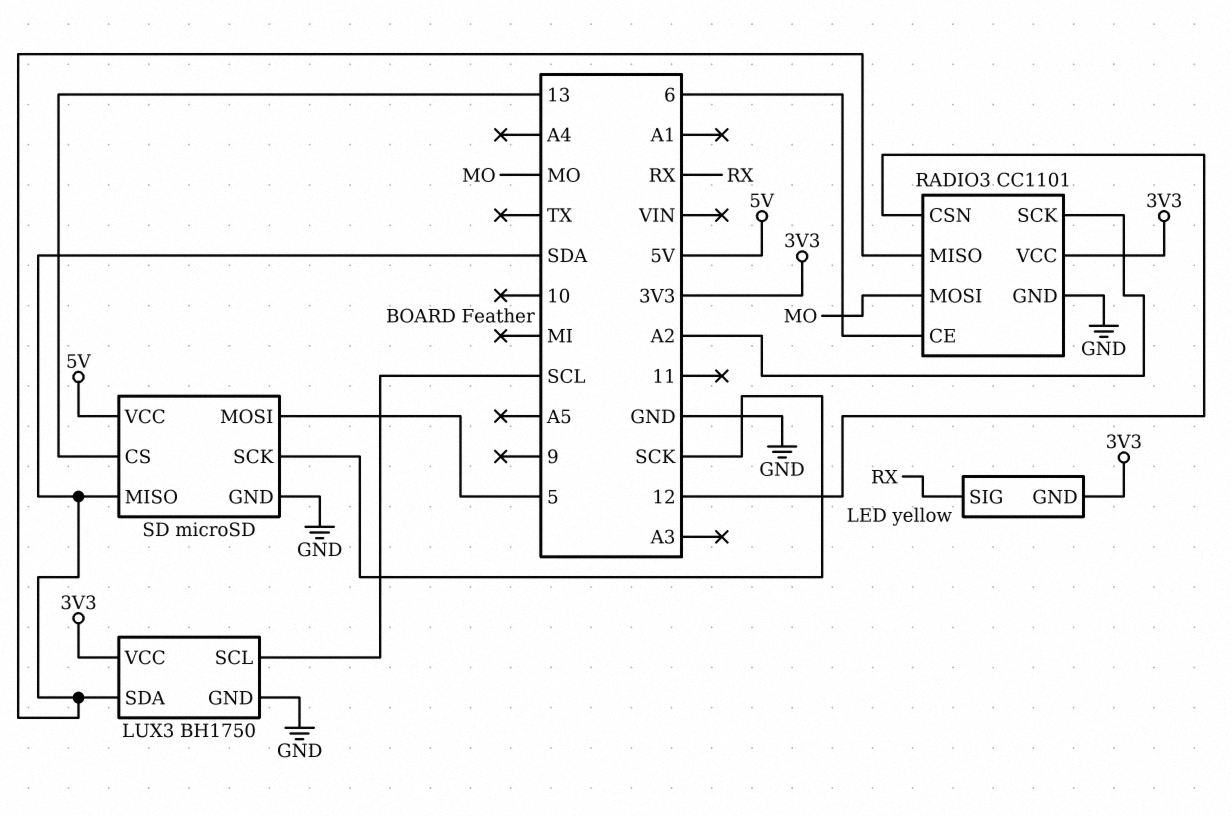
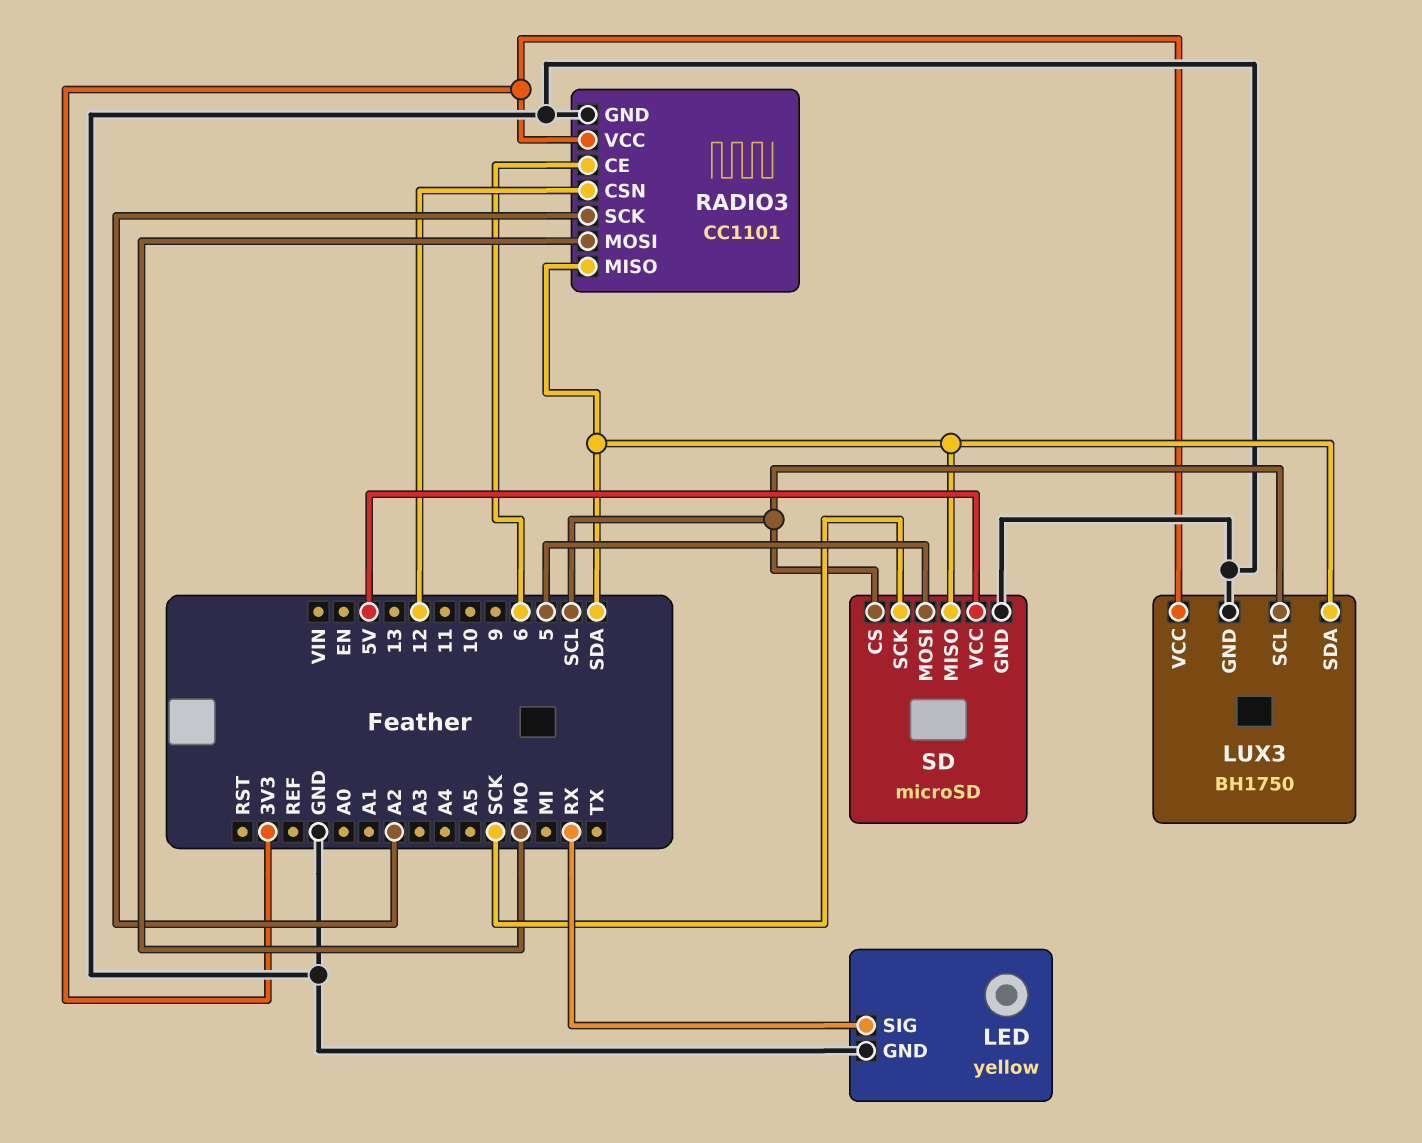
LED pin GND: 3V3 -> GND
SD pin CS: 13 -> SCL

